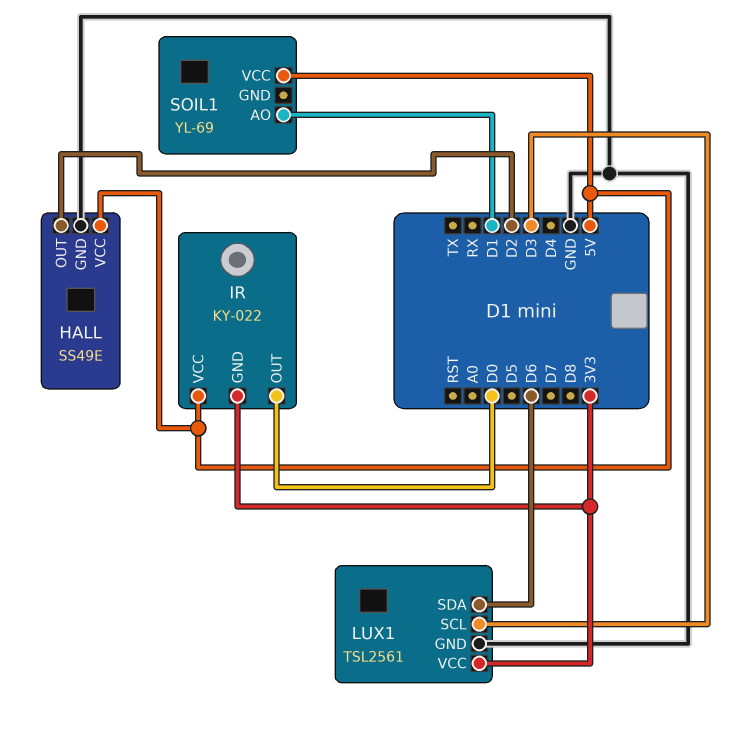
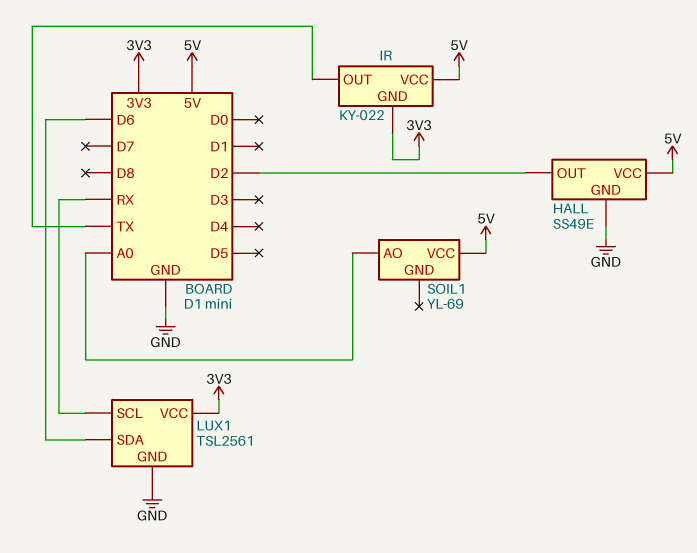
IR pin OUT: D0 -> TX
LUX1 pin SCL: D3 -> RX
SOIL1 pin AO: D1 -> A0

